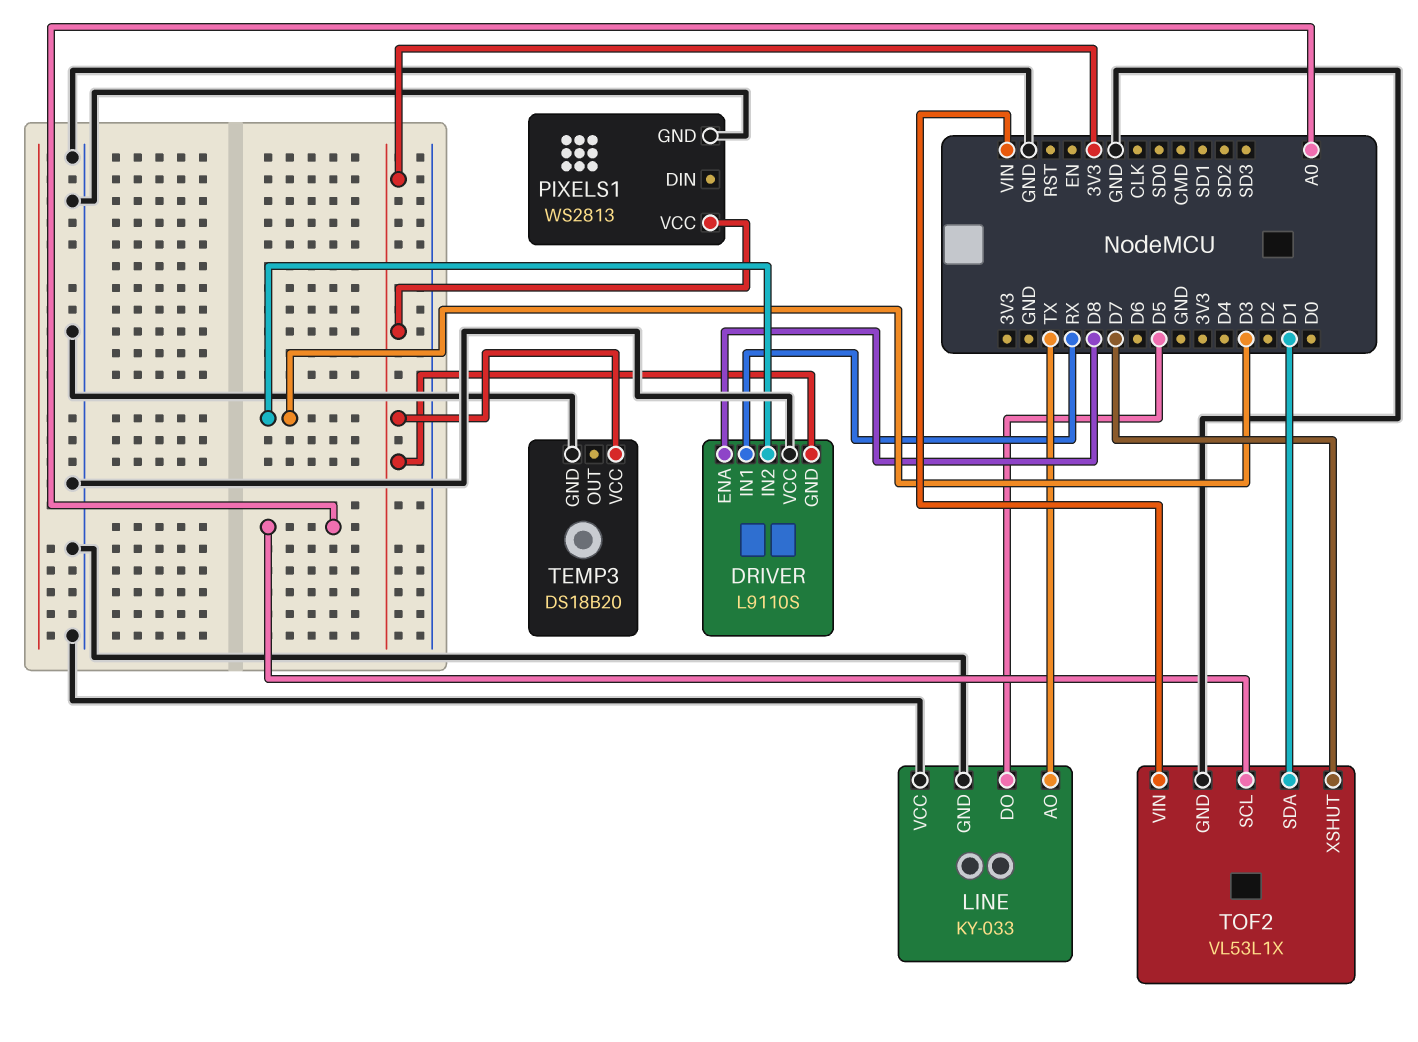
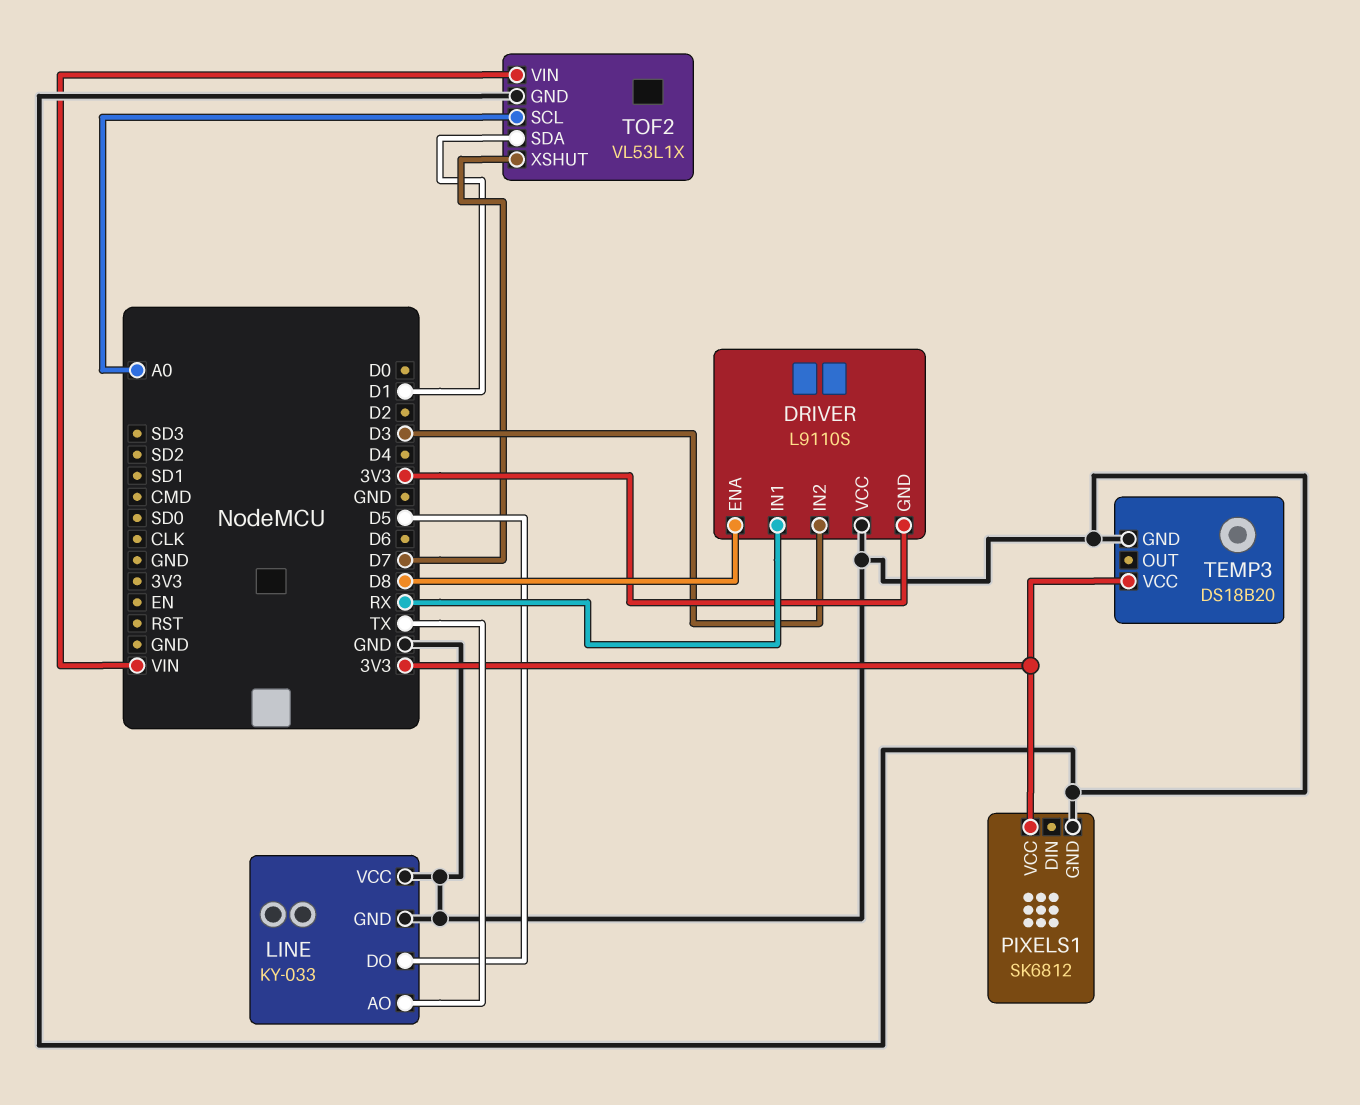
PIXELS1: WS2813 -> SK6812

